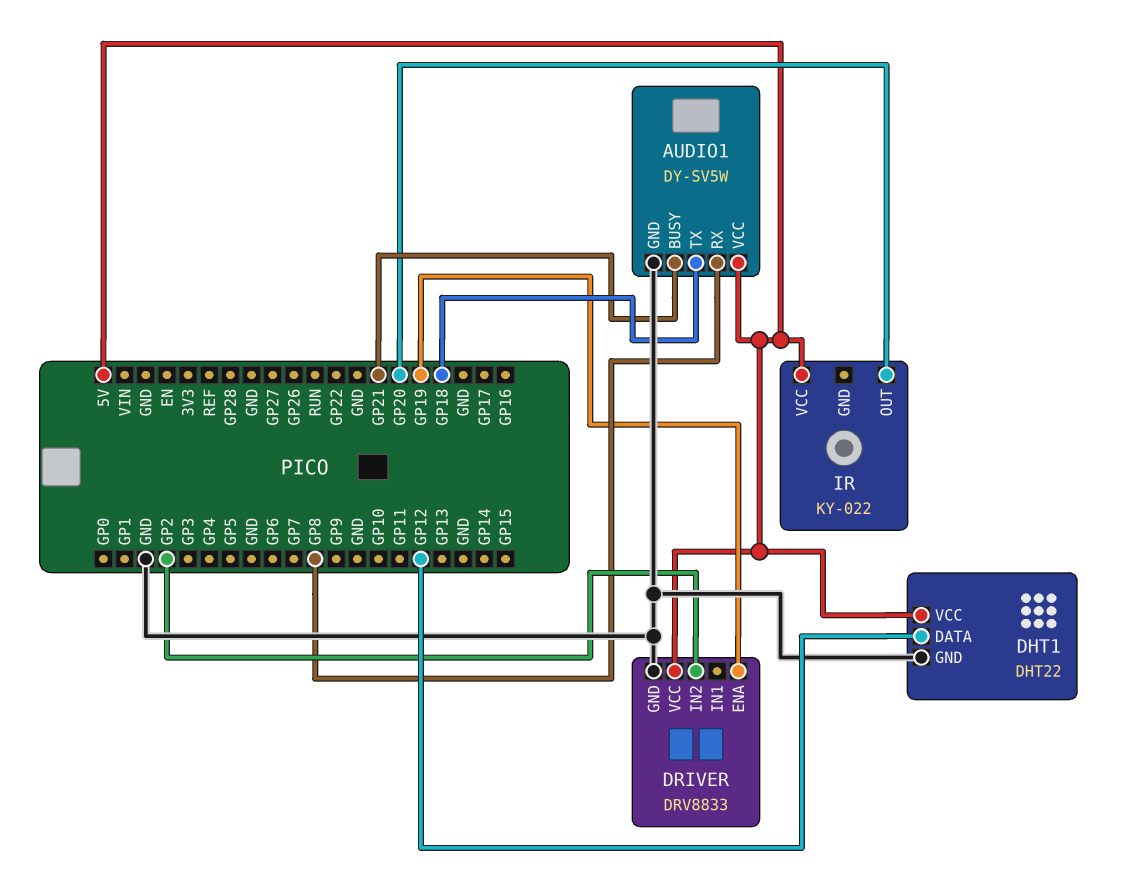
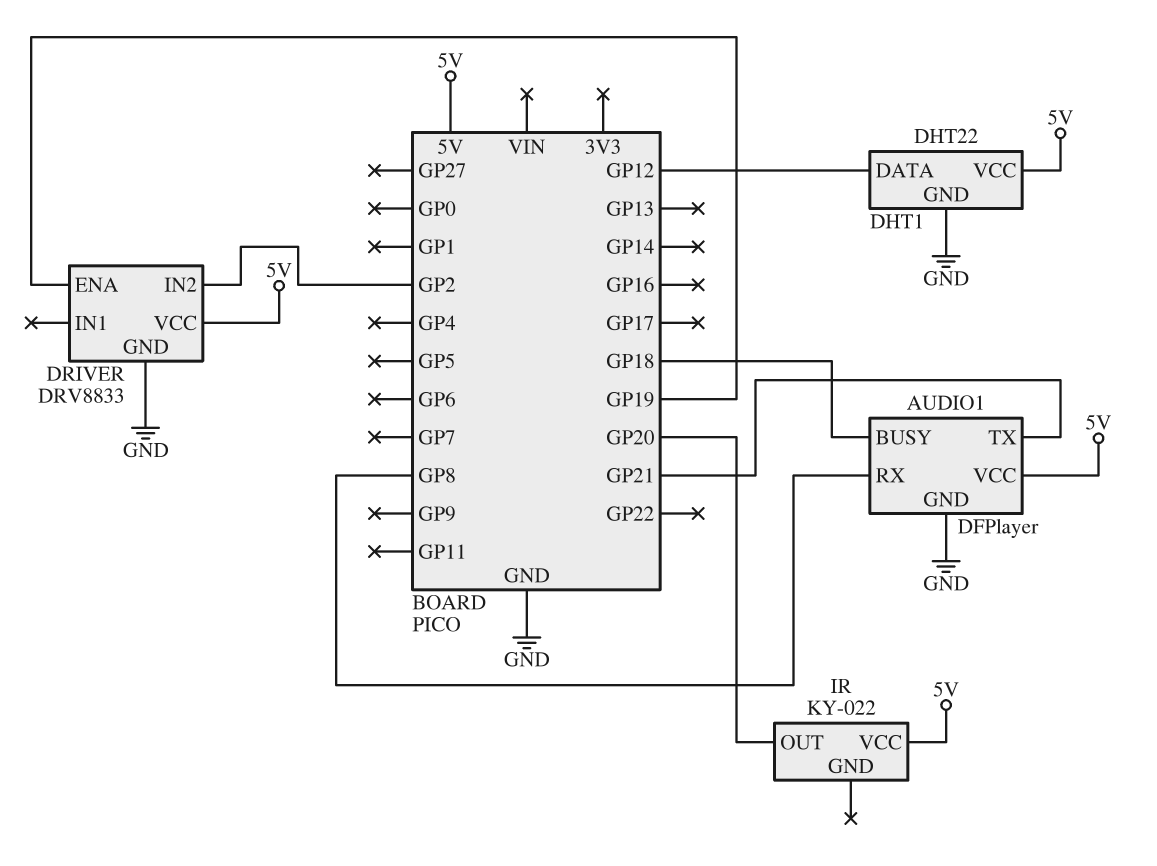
AUDIO1: DY-SV5W -> DFPlayer
AUDIO1 pin BUSY: GP21 -> GP18
AUDIO1 pin TX: GP18 -> GP21

